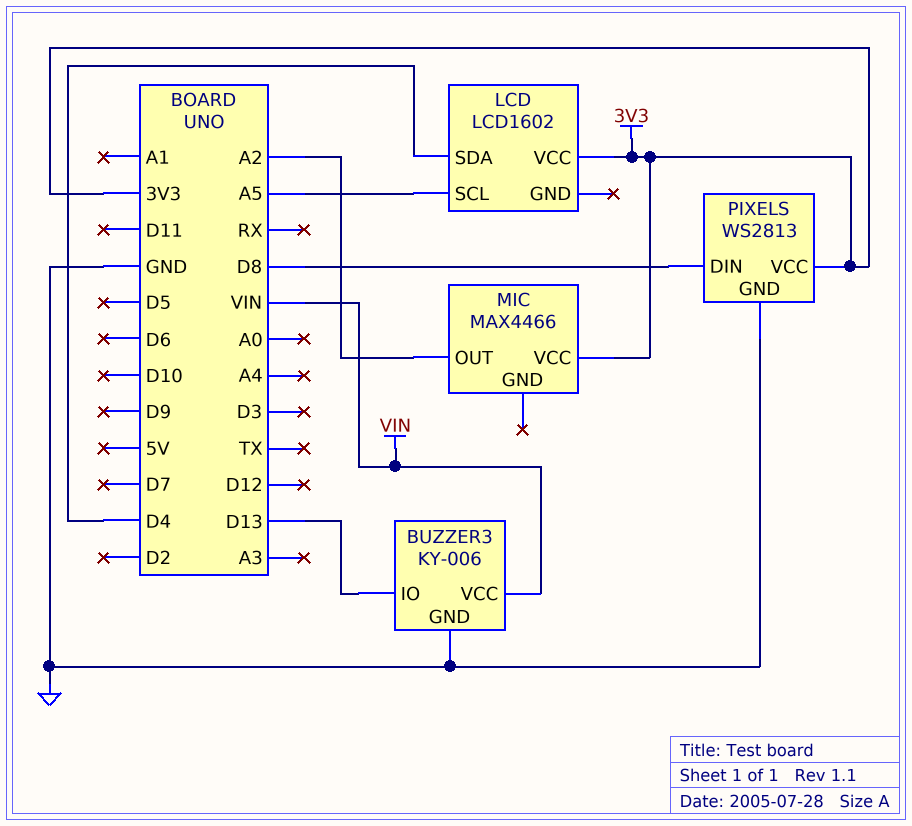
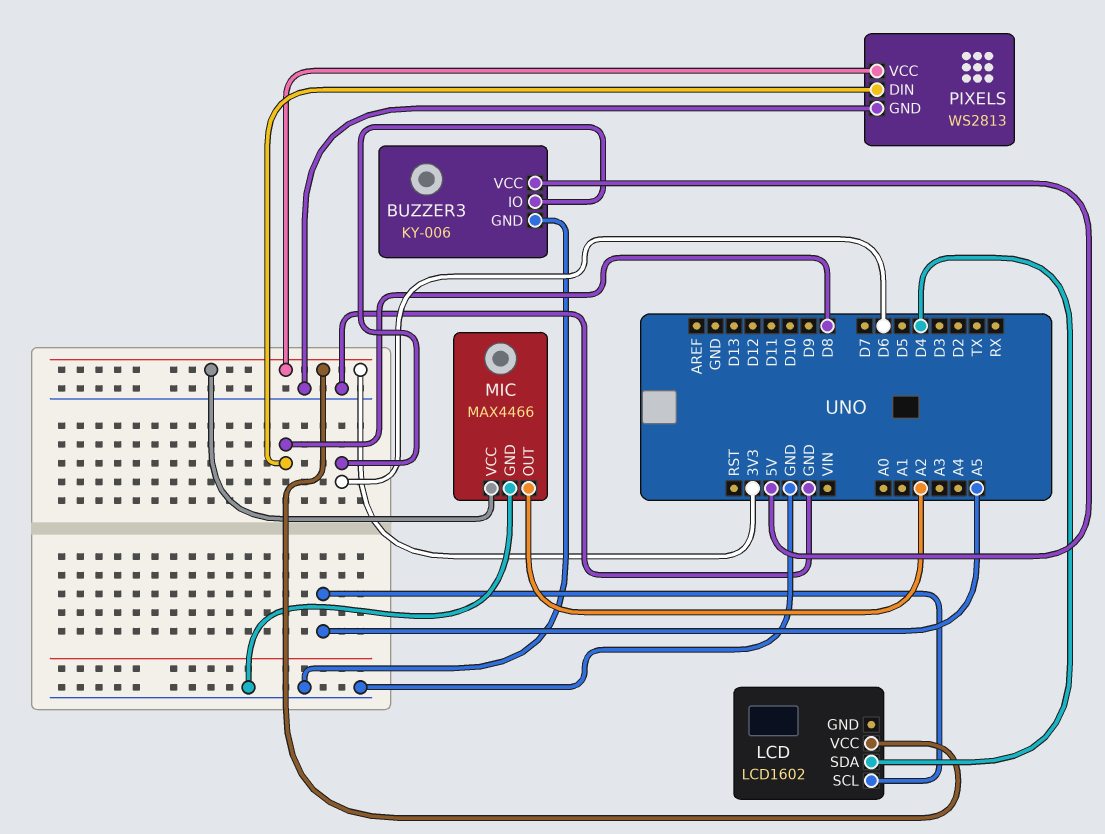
BUZZER3 pin IO: D13 -> D6
BUZZER3 pin VCC: VIN -> 5V
MIC pin GND: none -> GND

